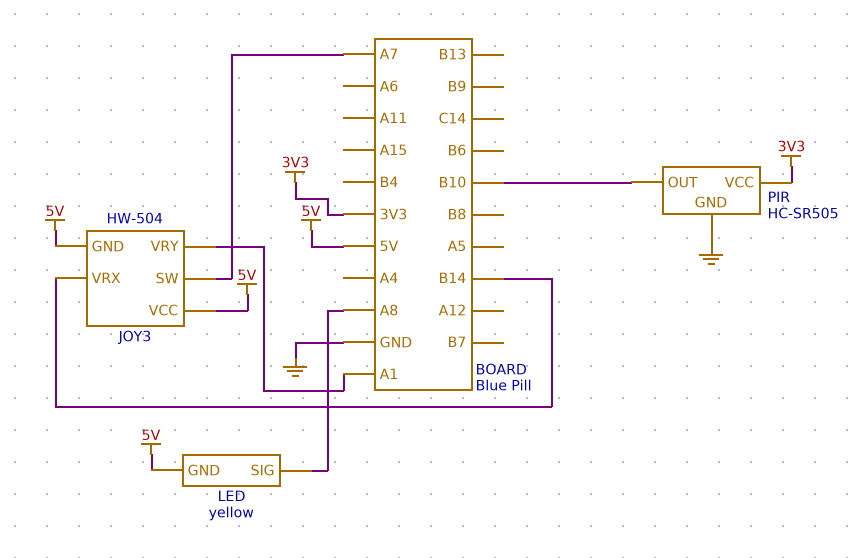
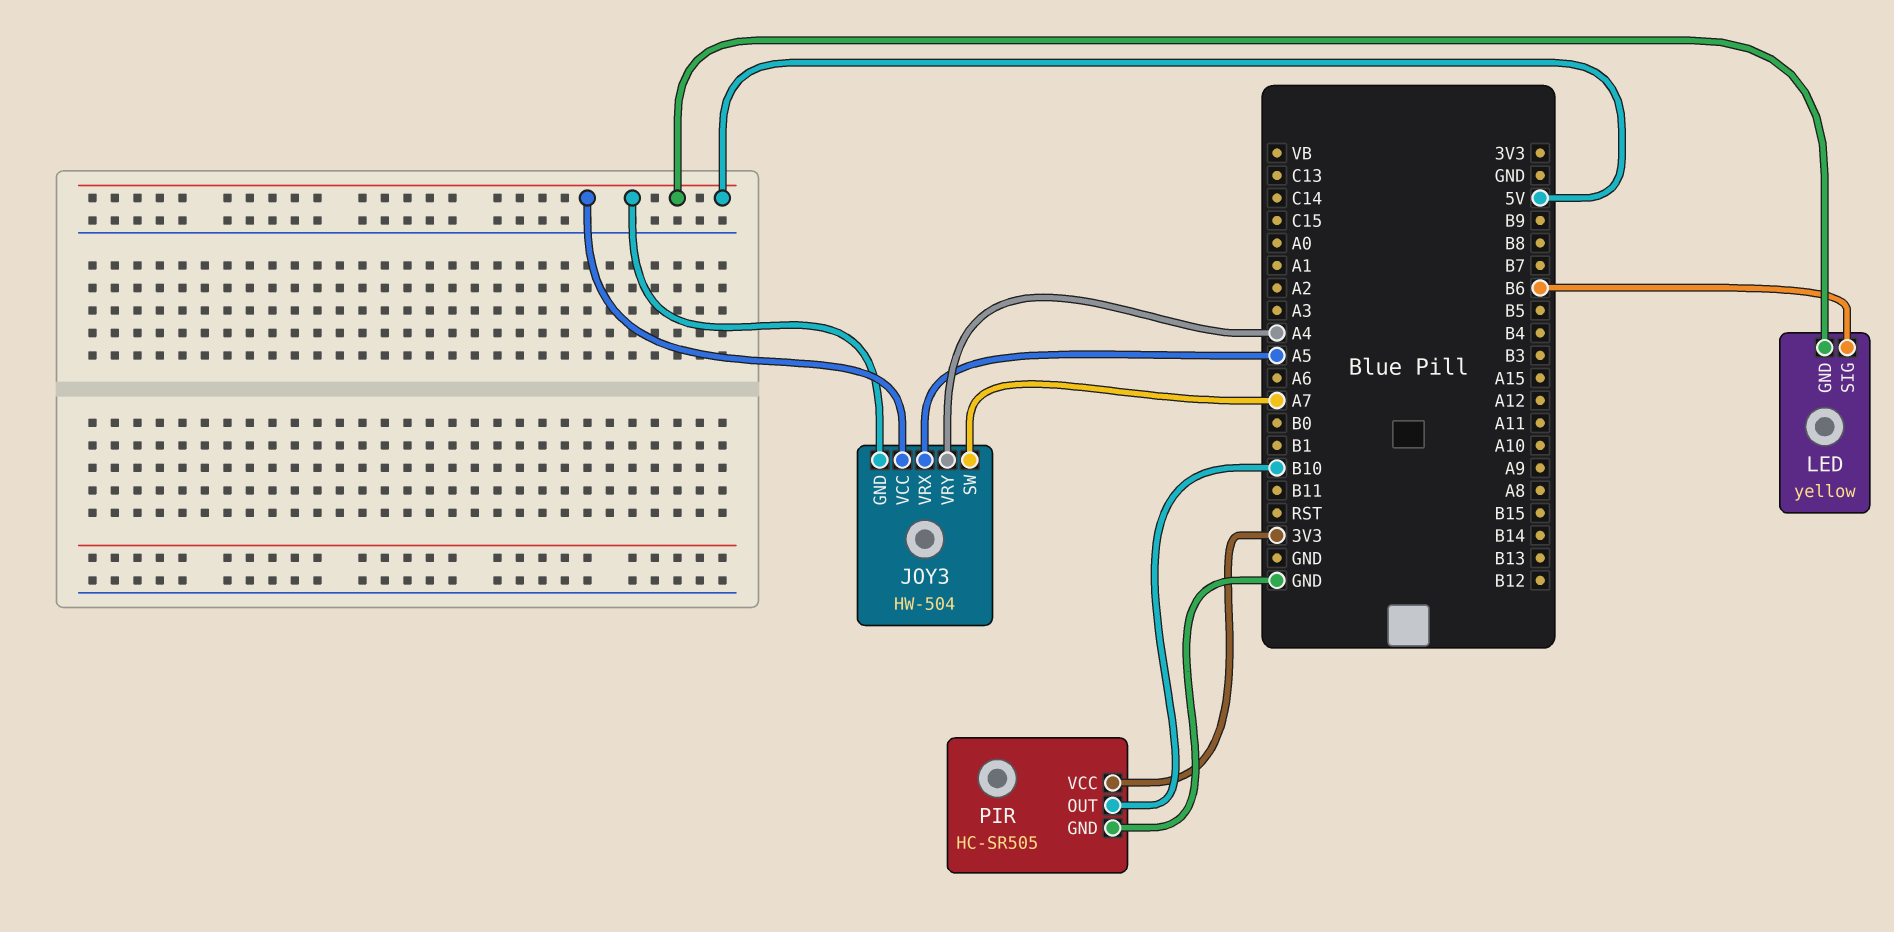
JOY3 pin VRX: B14 -> A5
JOY3 pin VRY: A1 -> A4
LED pin SIG: A8 -> B6

